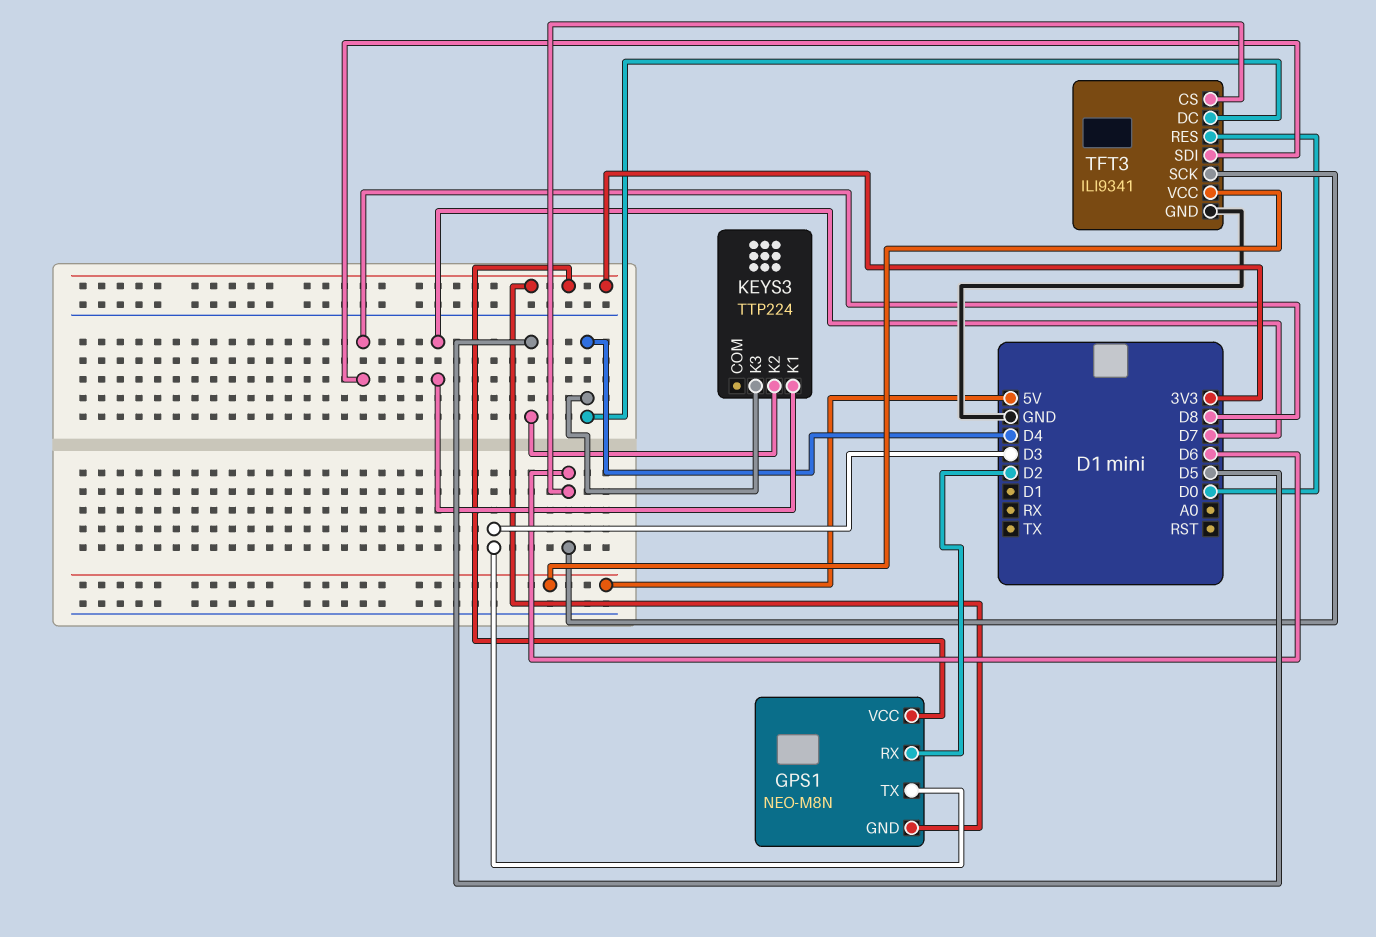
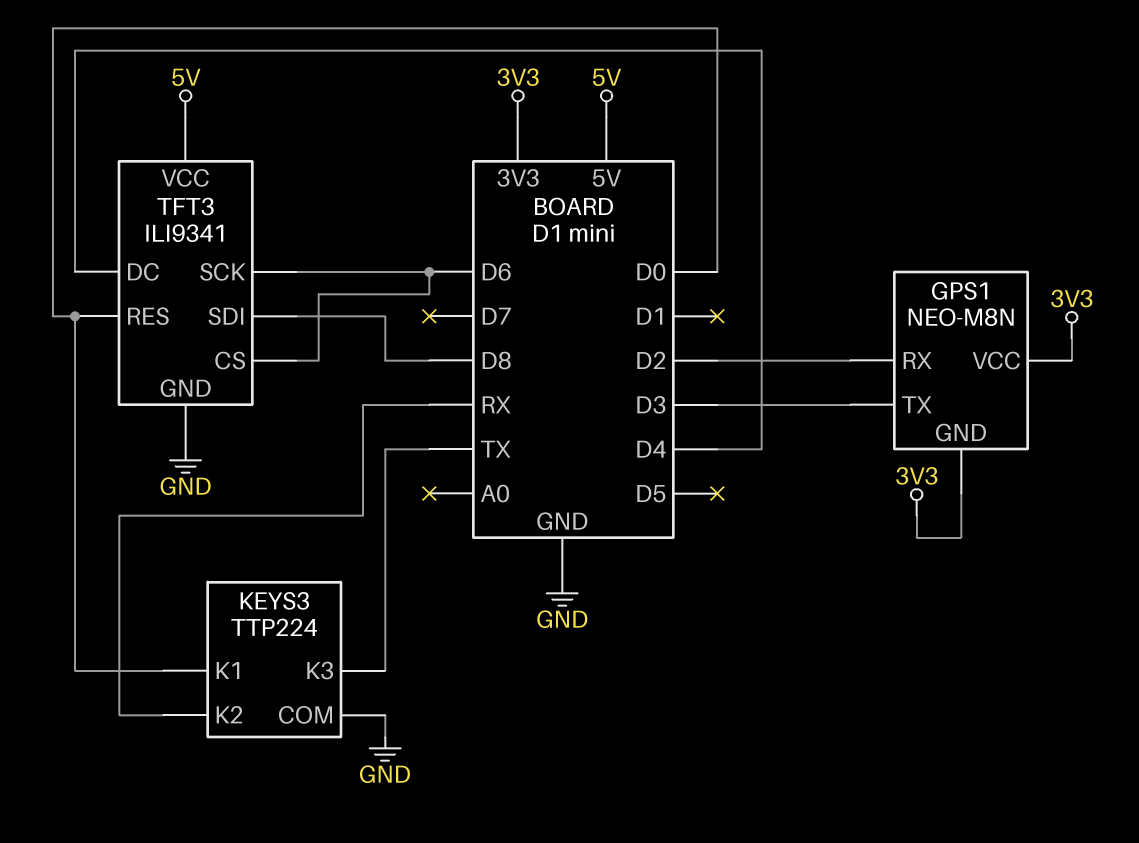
KEYS3 pin COM: none -> GND
KEYS3 pin K1: D7 -> D0
KEYS3 pin K2: D5 -> RX
KEYS3 pin K3: D4 -> TX

